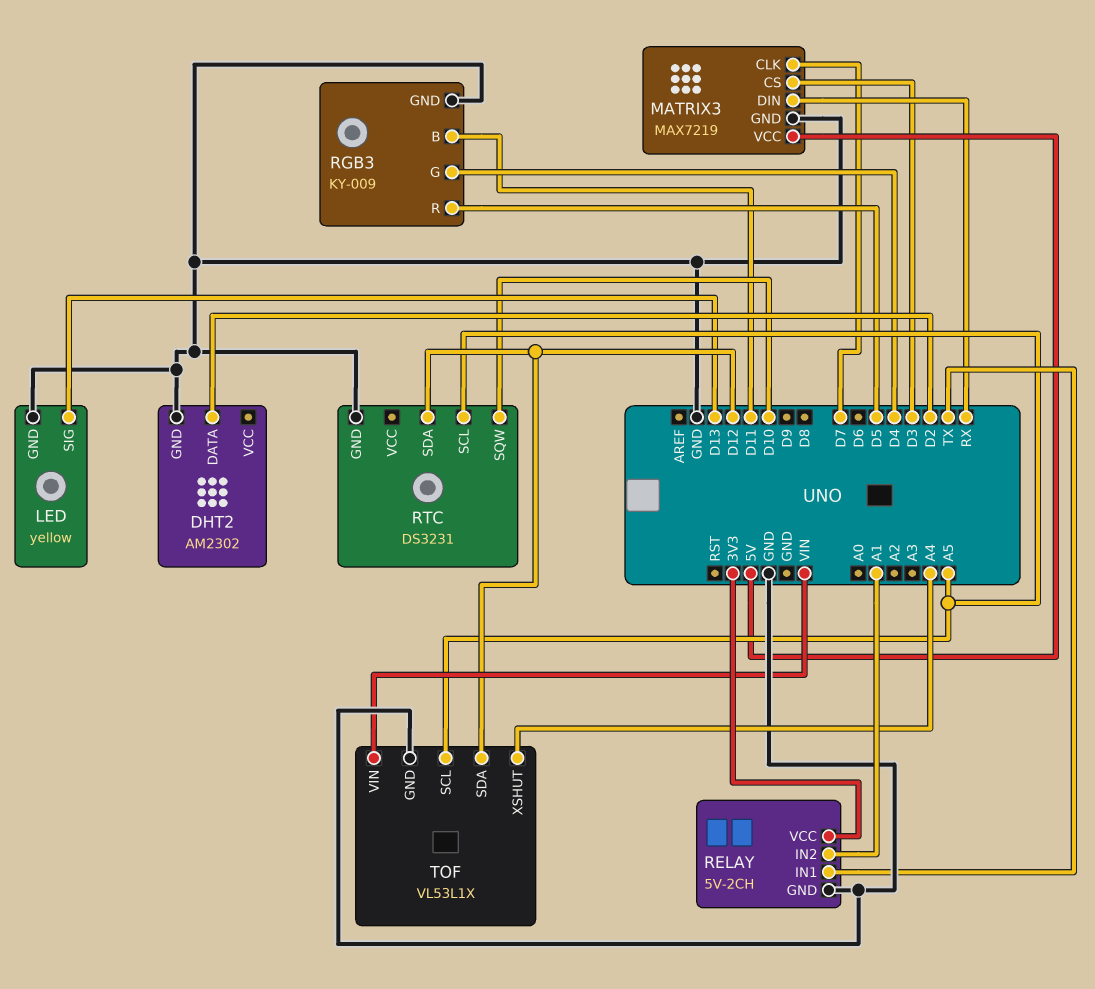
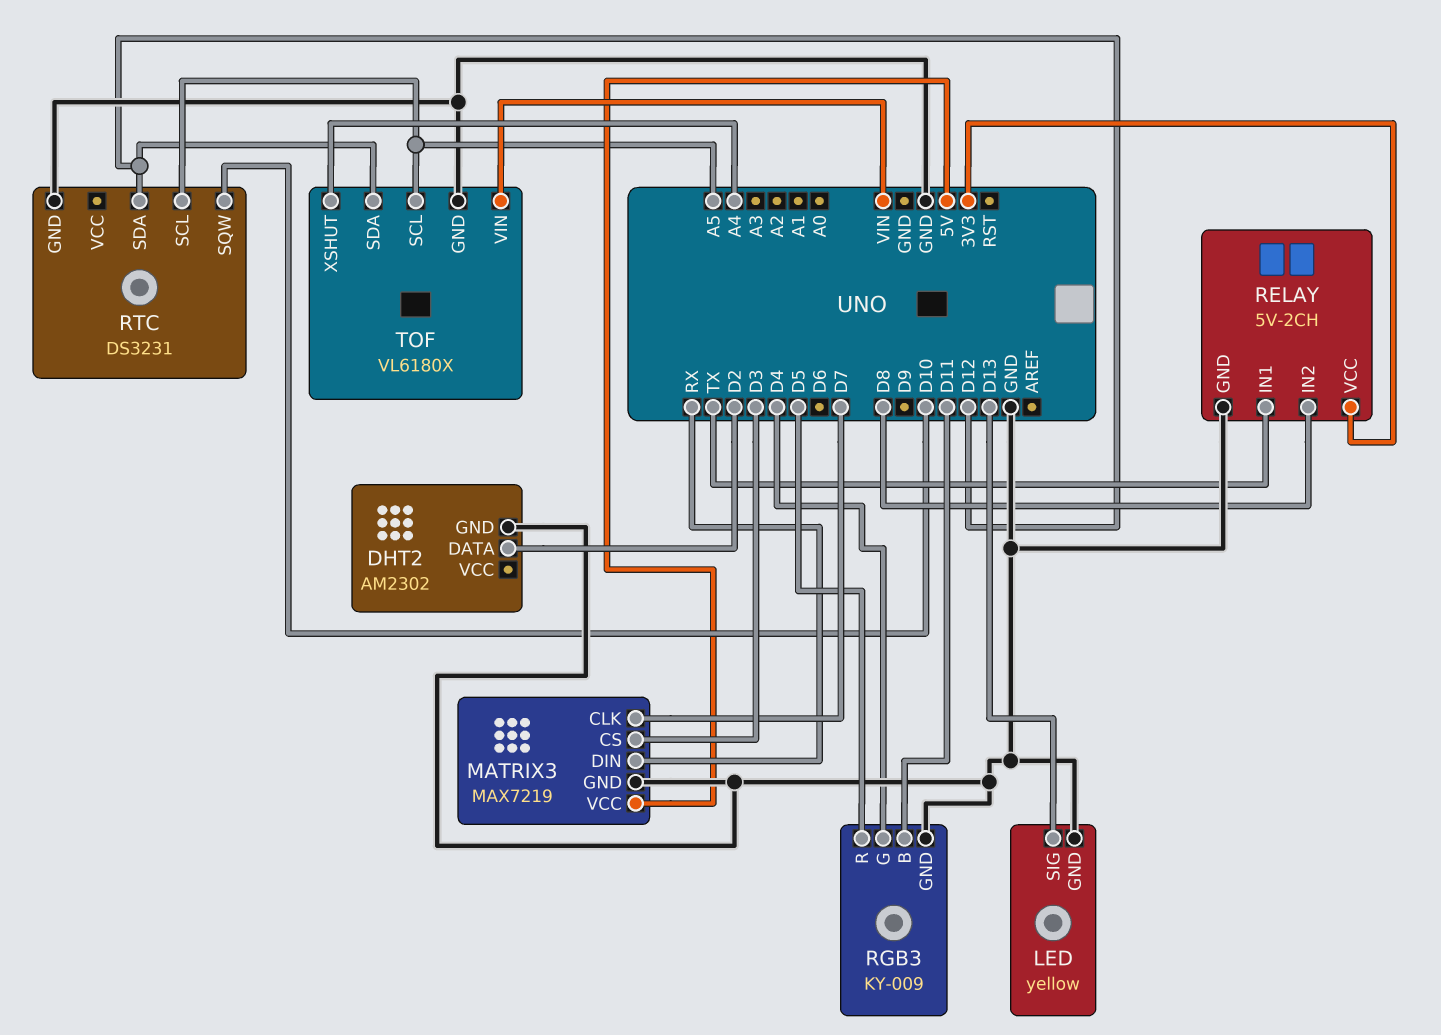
RELAY pin IN2: A1 -> D8
TOF: VL53L1X -> VL6180X

